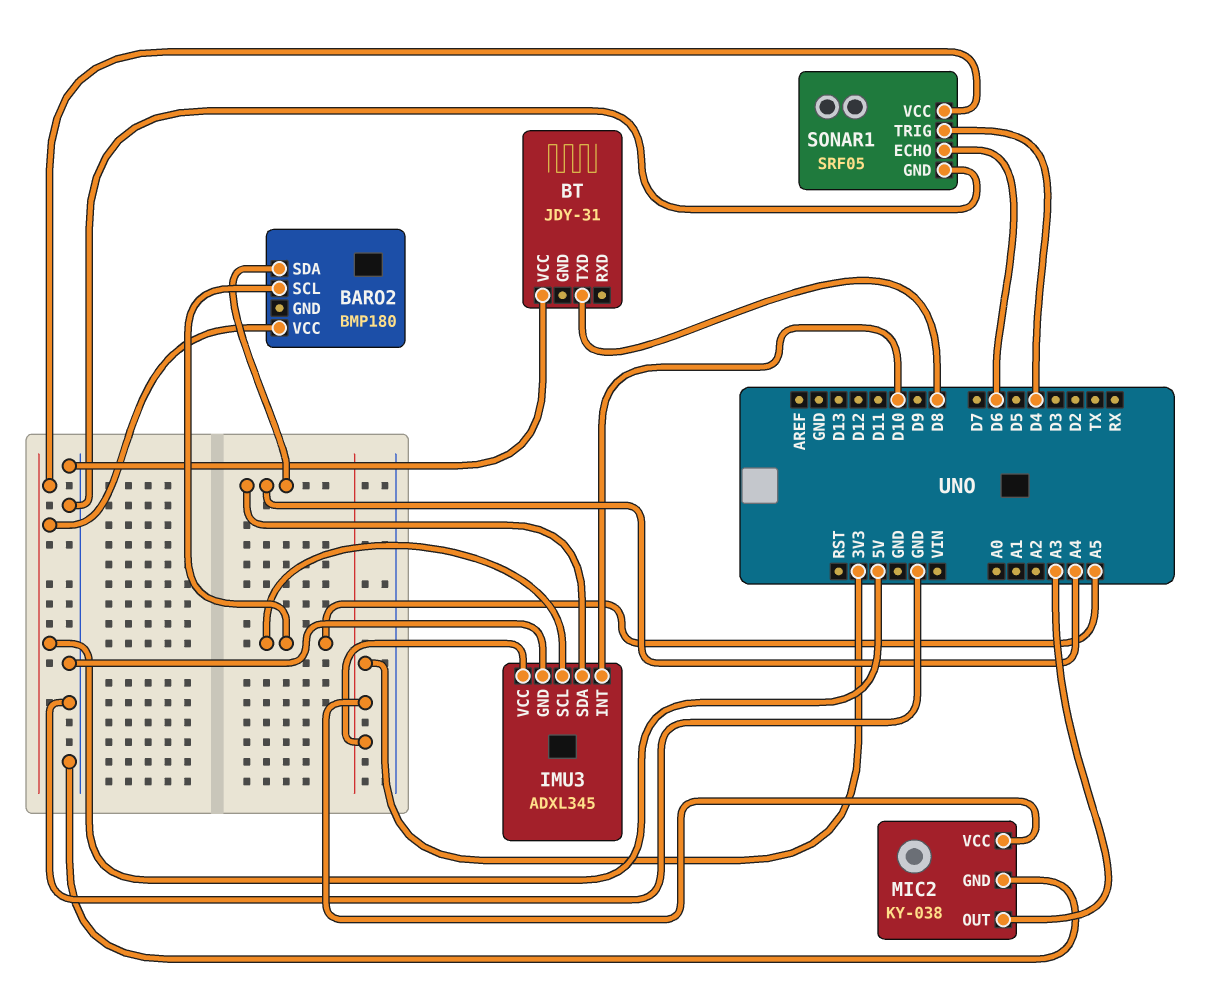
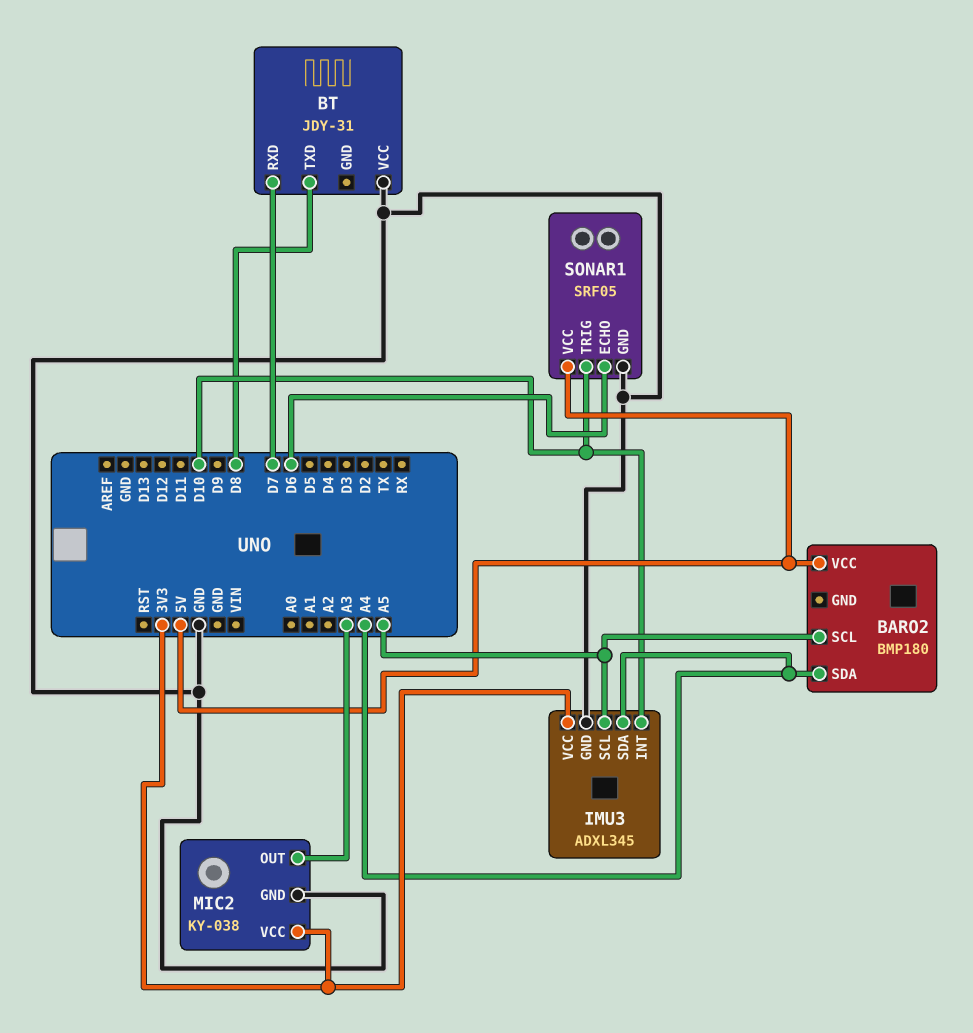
BT pin RXD: none -> D7
SONAR1 pin TRIG: D4 -> D10

